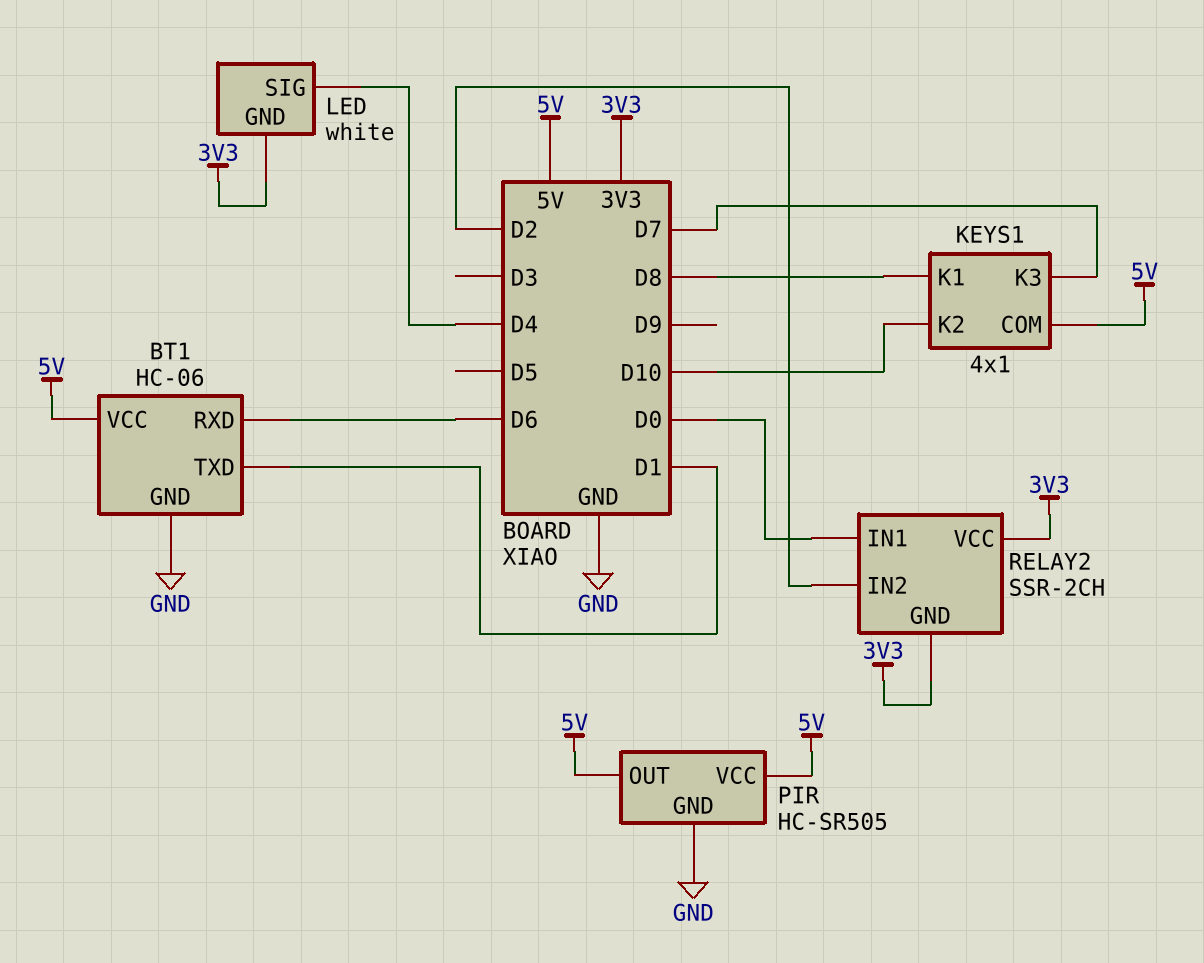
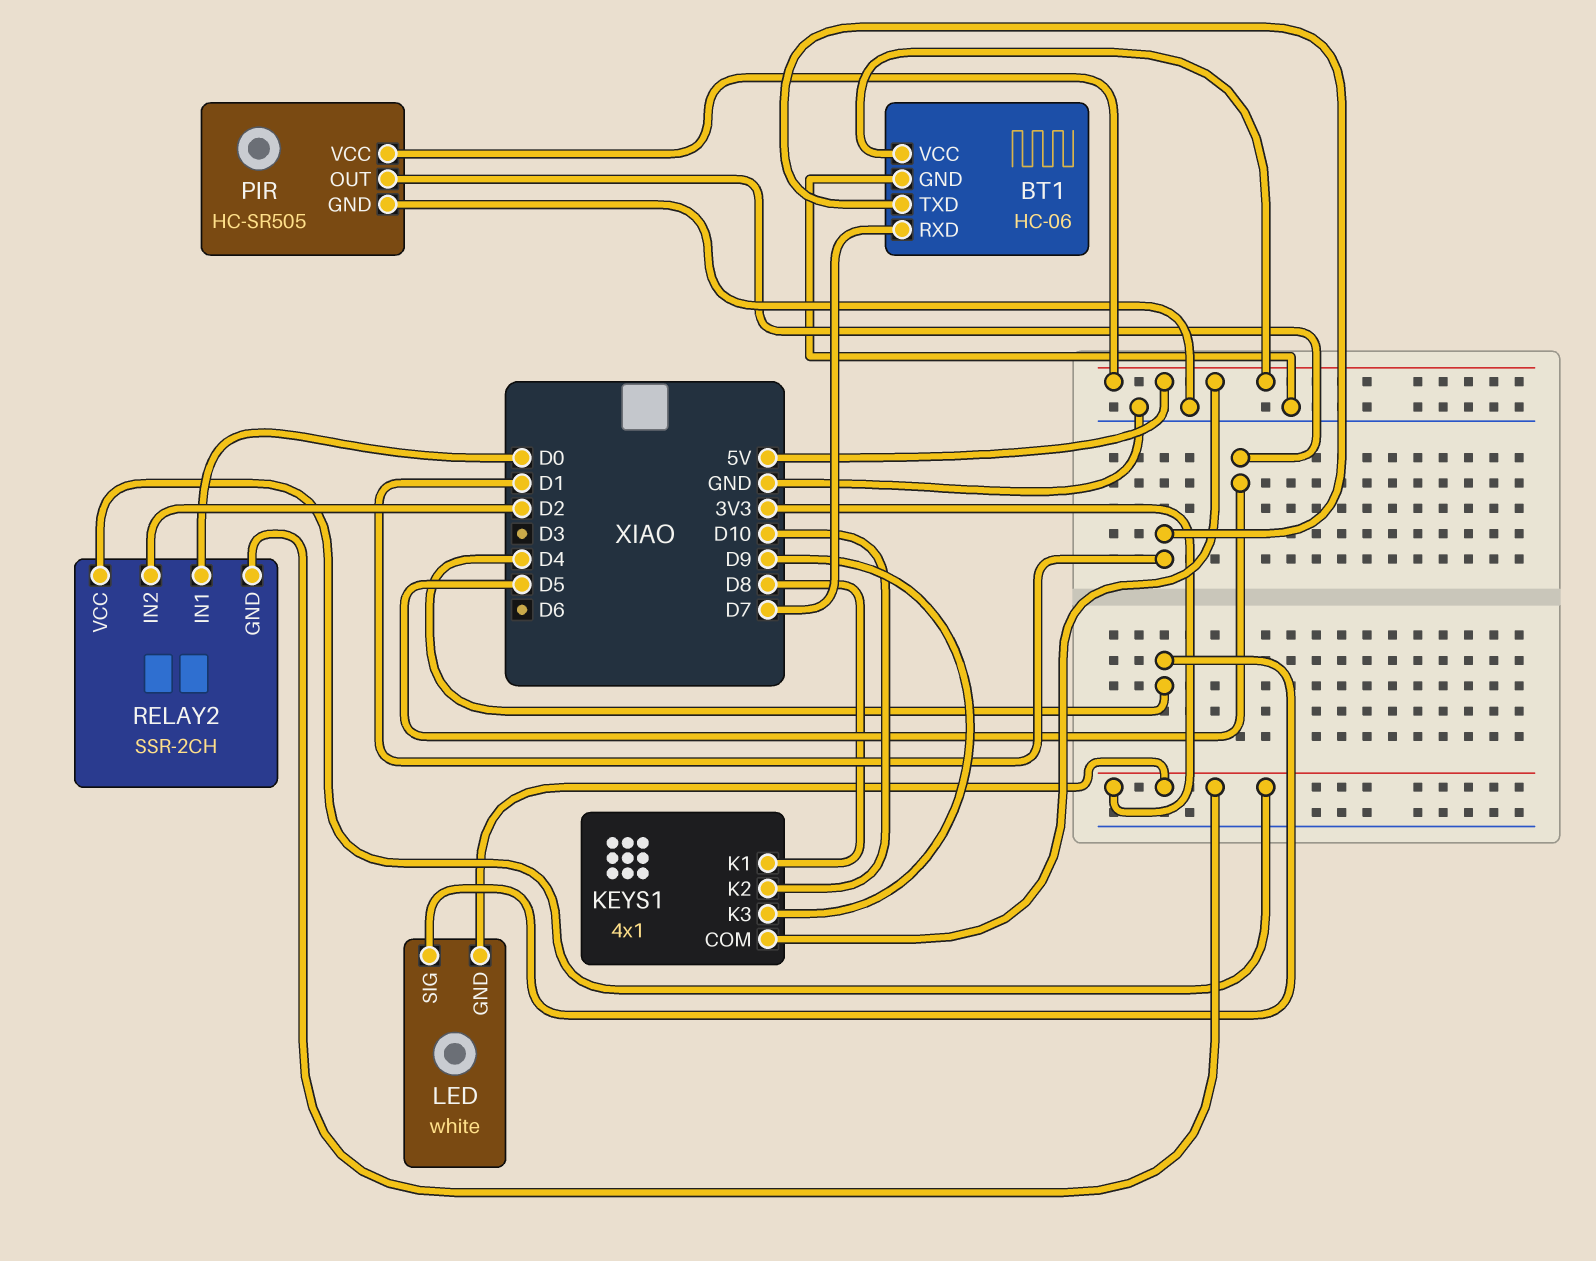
BT1 pin RXD: D6 -> D7
KEYS1 pin K3: D7 -> D9
PIR pin OUT: 5V -> D5

